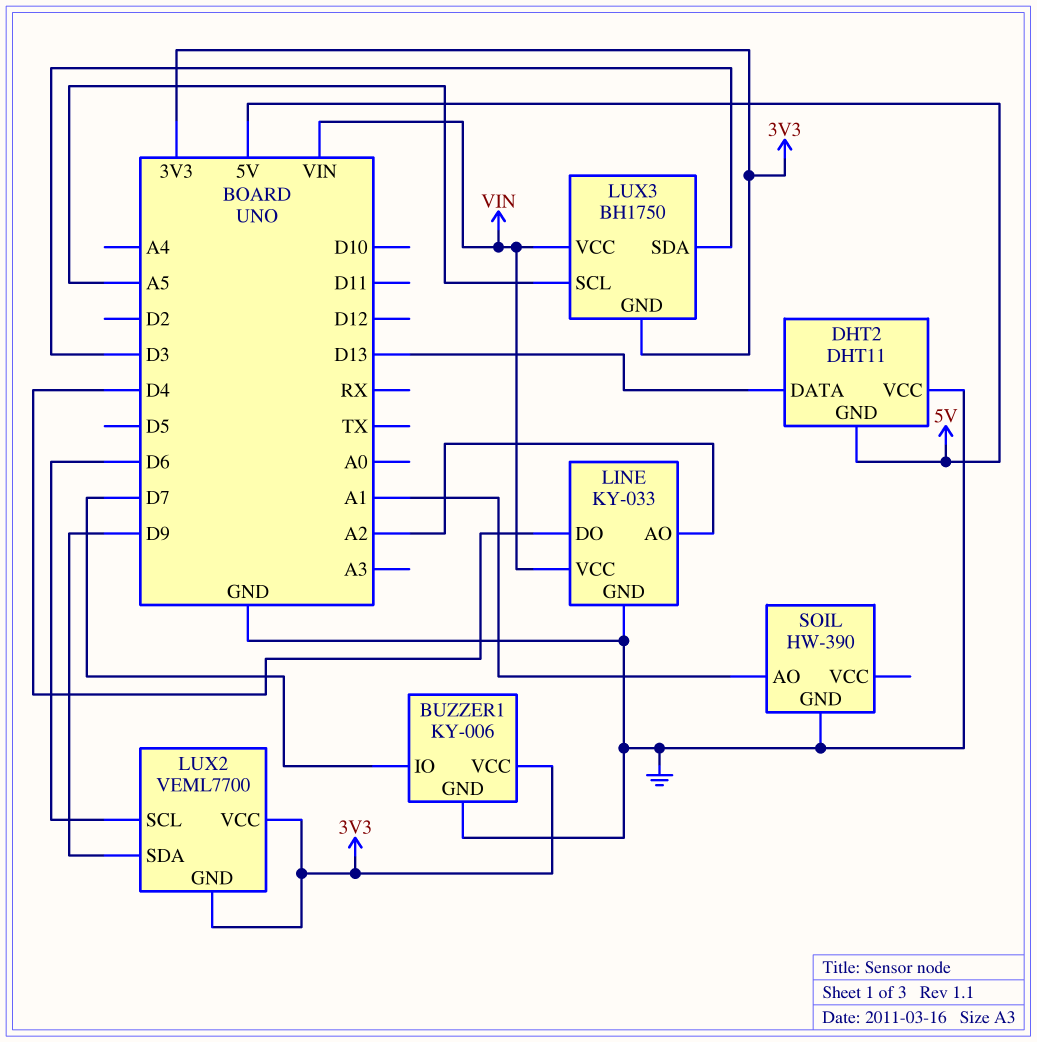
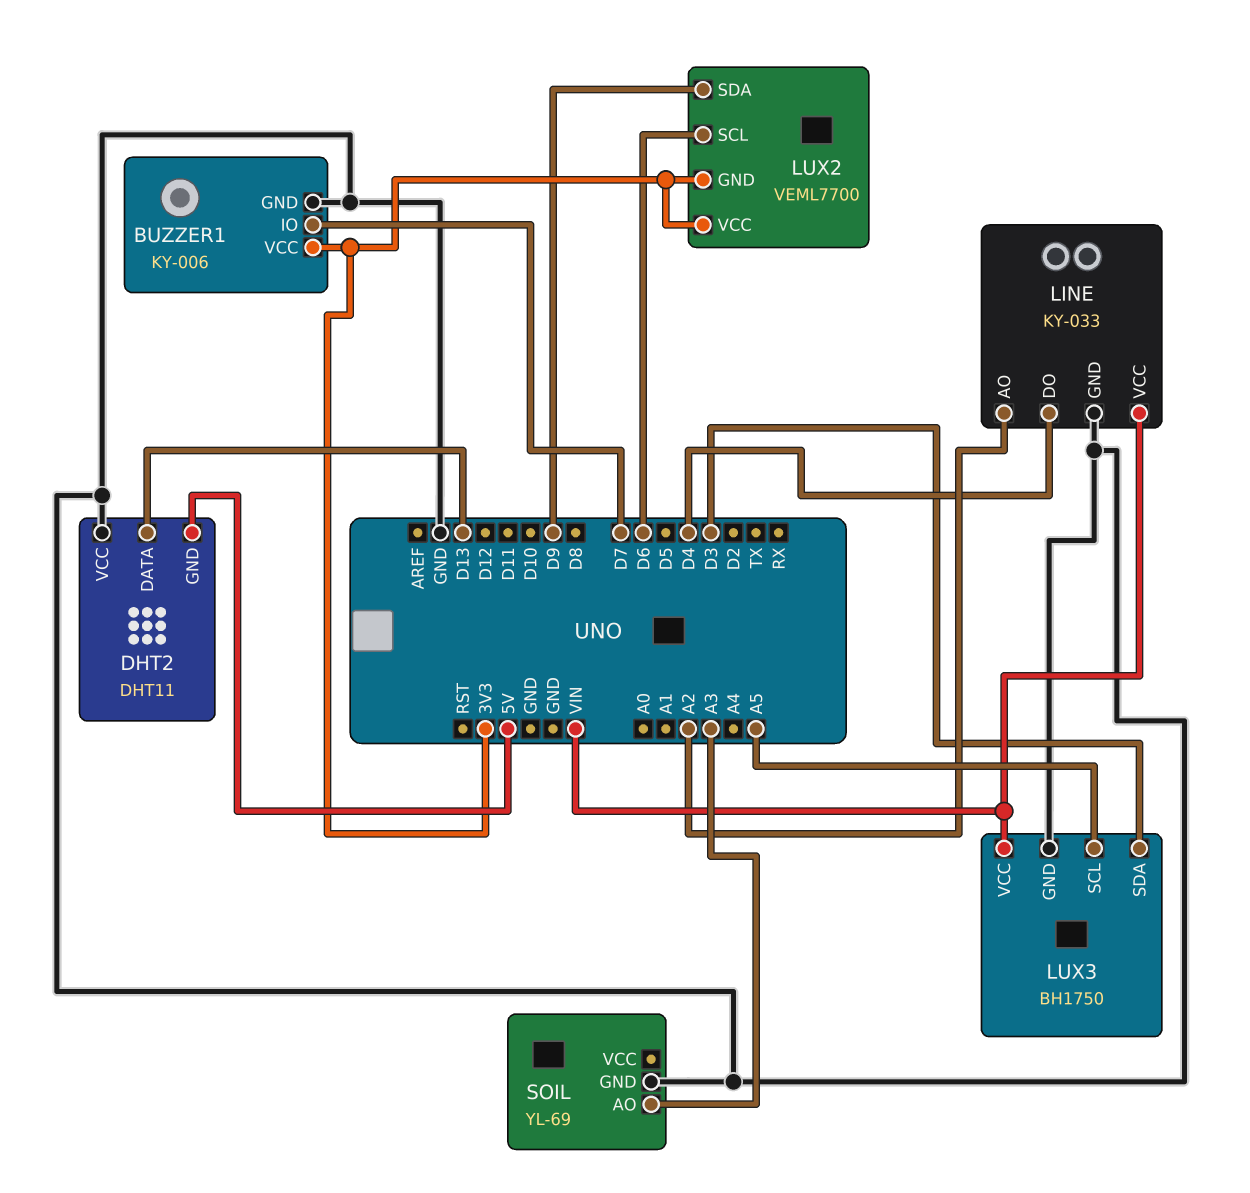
LUX3 pin GND: 3V3 -> GND
SOIL: HW-390 -> YL-69
SOIL pin AO: A1 -> A3

